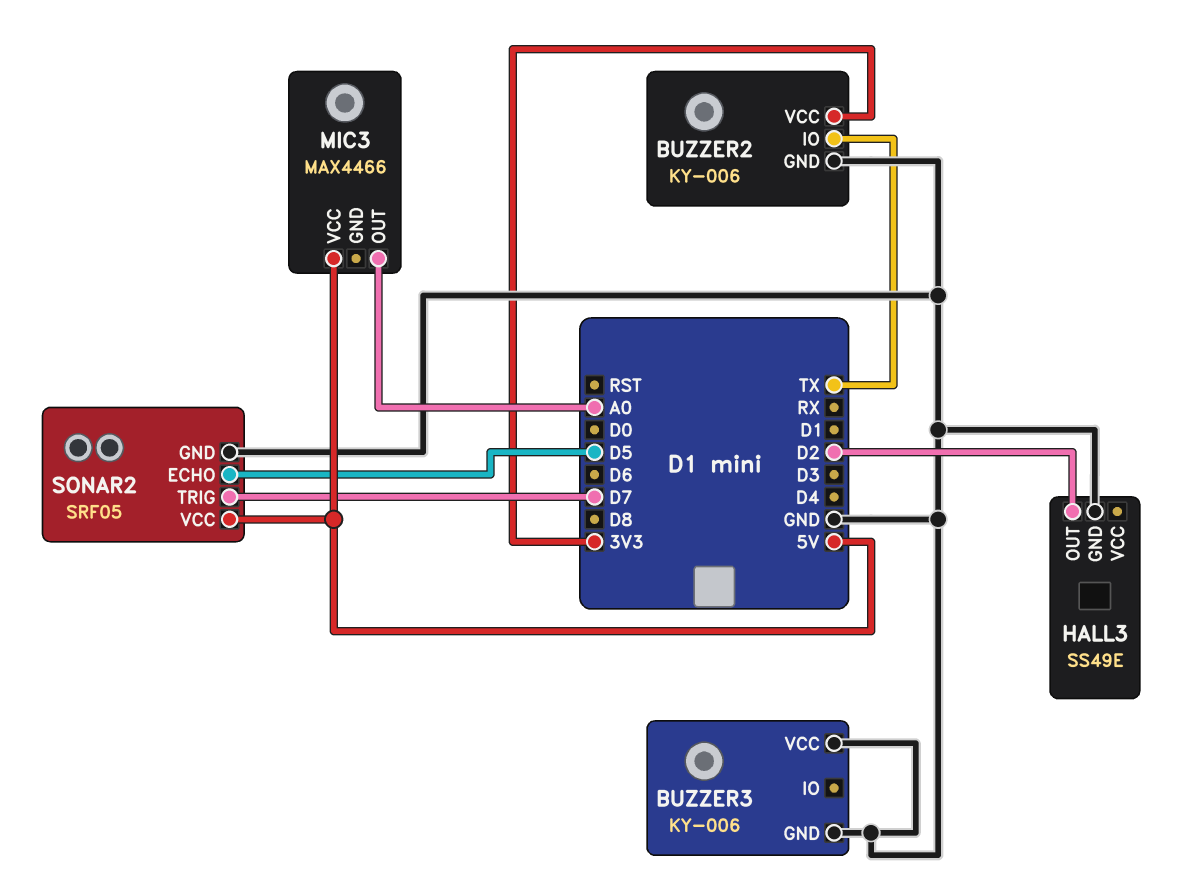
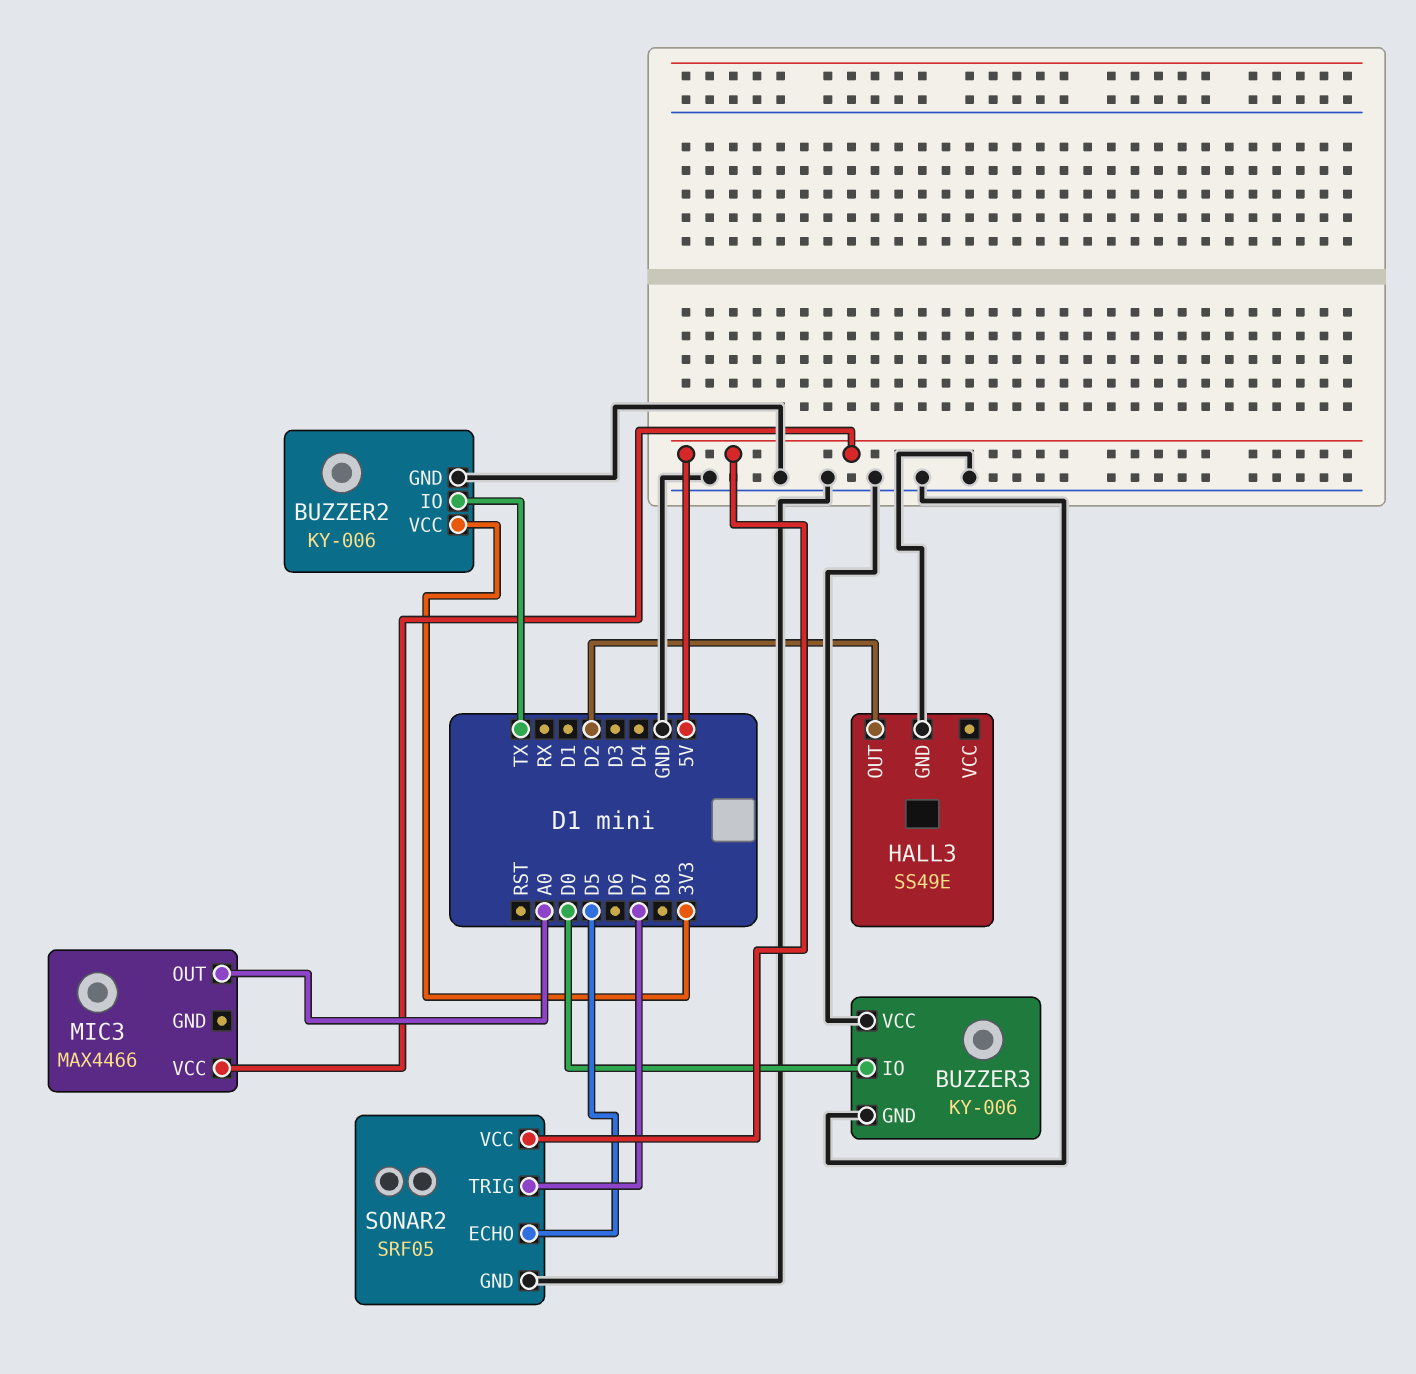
BUZZER3 pin IO: none -> D0

